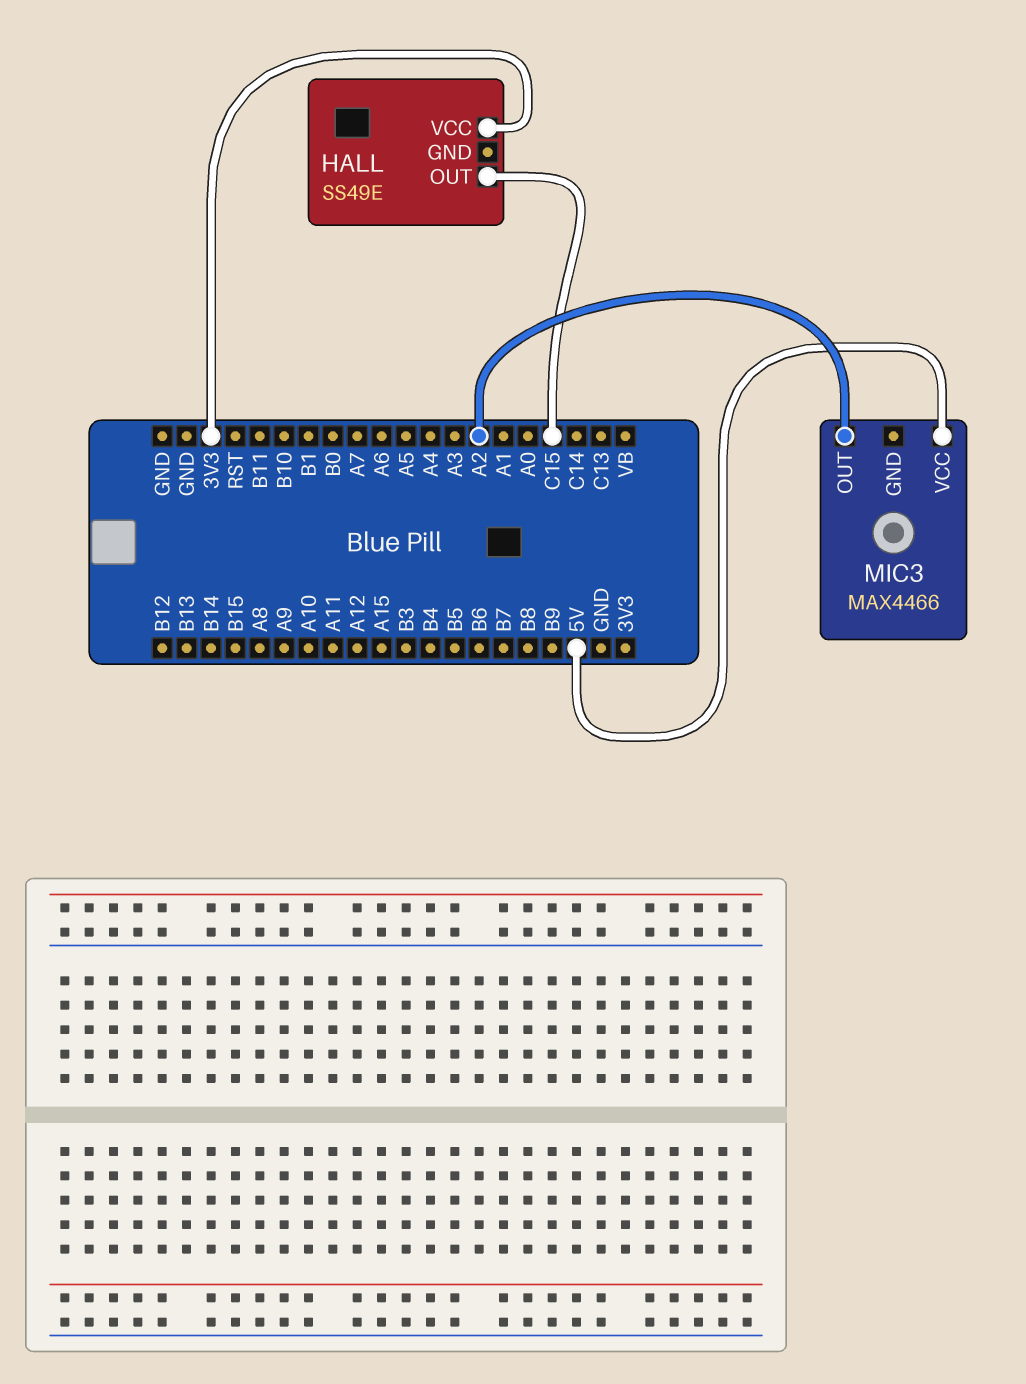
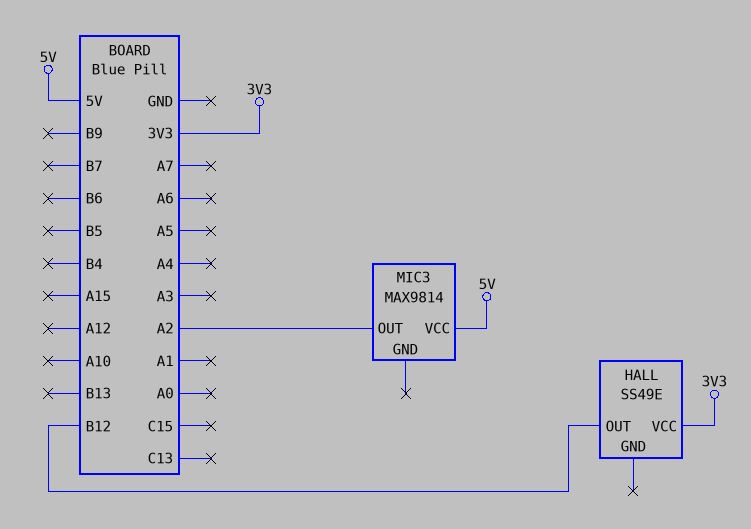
HALL pin OUT: C15 -> B12
MIC3: MAX4466 -> MAX9814

